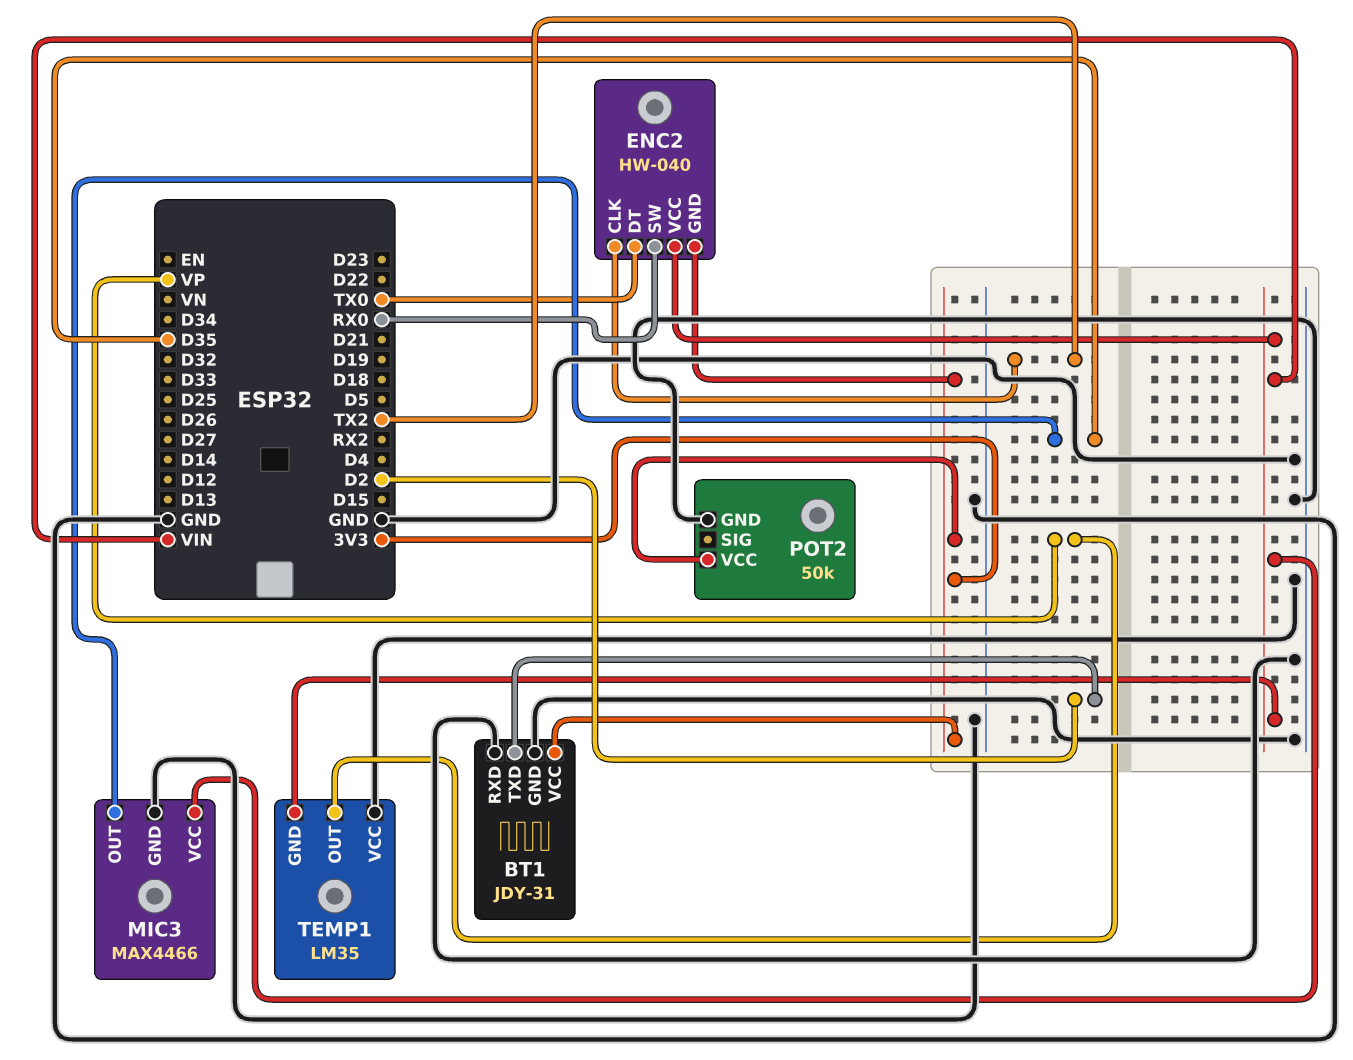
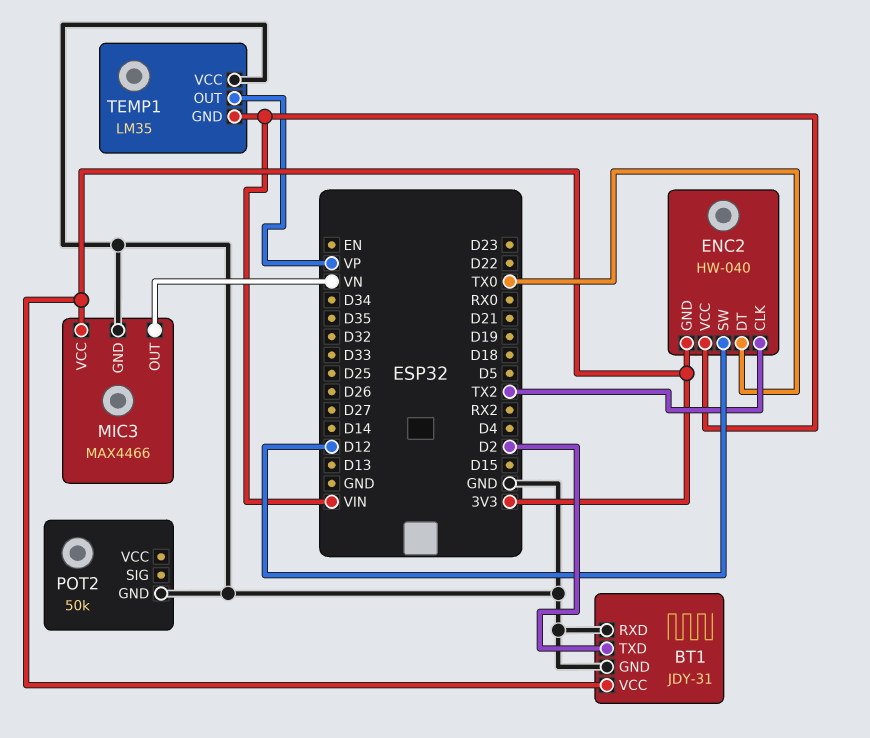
ENC2 pin SW: RX0 -> D12
MIC3 pin OUT: D35 -> VN
MIC3 pin VCC: VIN -> 3V3
POT2 pin VCC: 3V3 -> none

